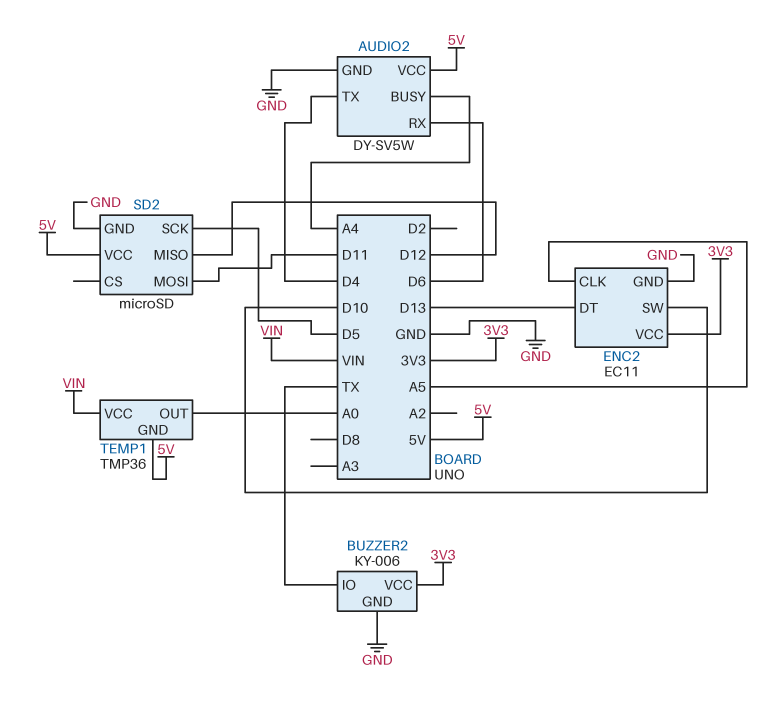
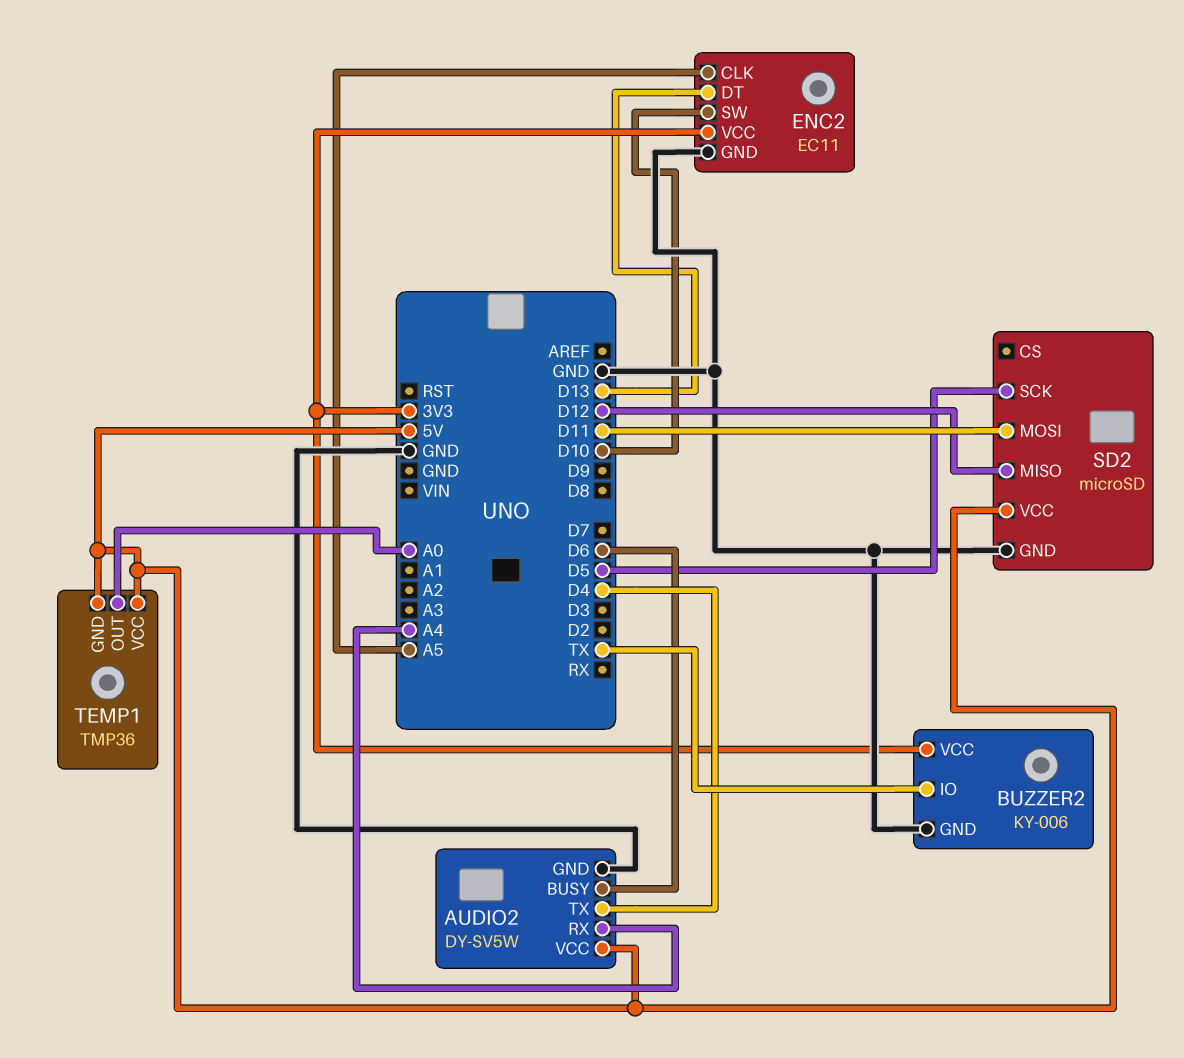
AUDIO2 pin BUSY: A4 -> D6
AUDIO2 pin RX: D6 -> A4
TEMP1 pin VCC: VIN -> 5V

